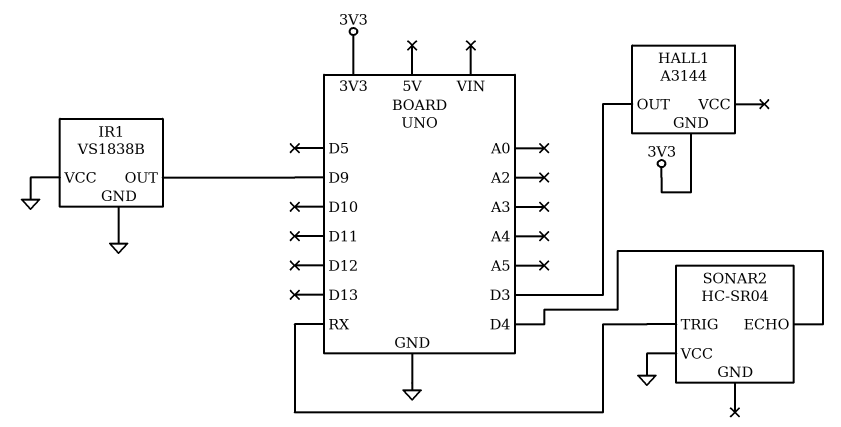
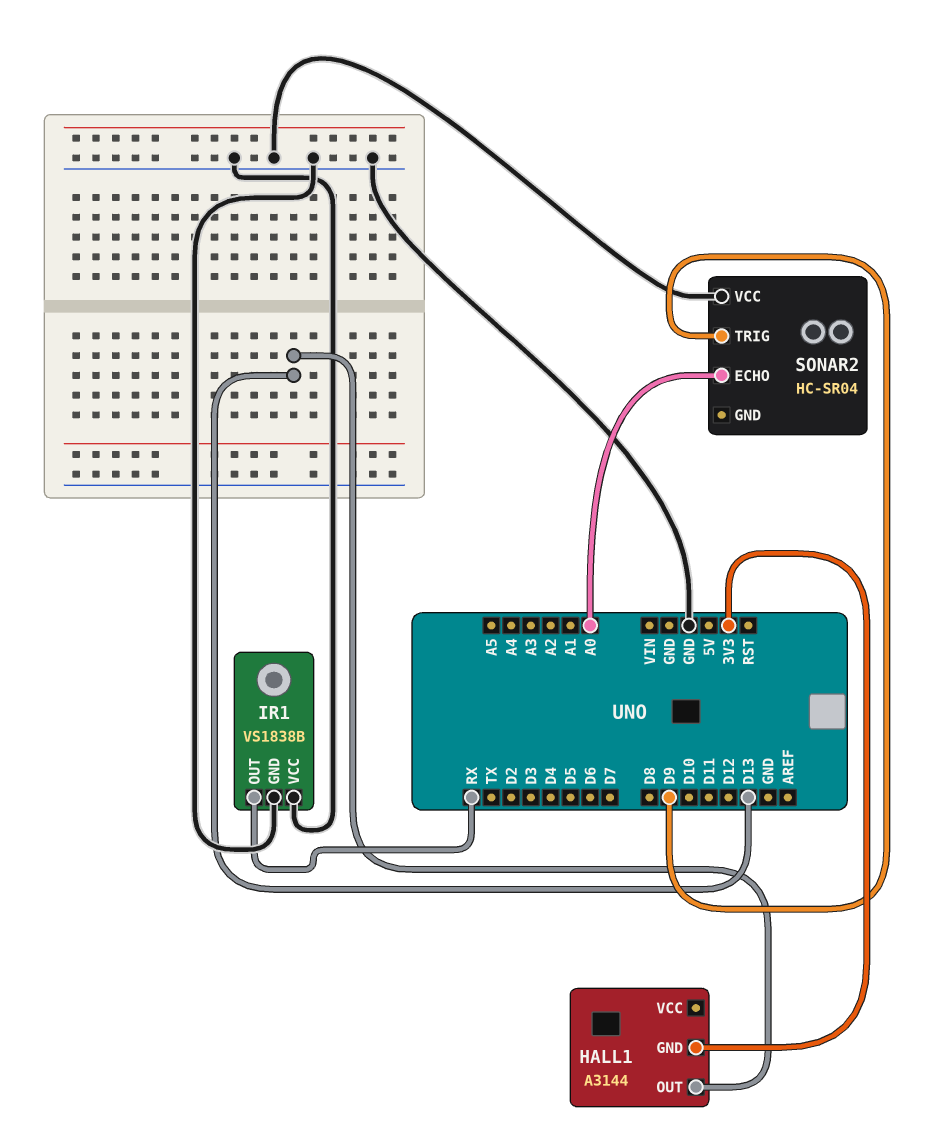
HALL1 pin OUT: D3 -> D13
IR1 pin OUT: D9 -> RX
SONAR2 pin ECHO: D4 -> A0
SONAR2 pin TRIG: RX -> D9

